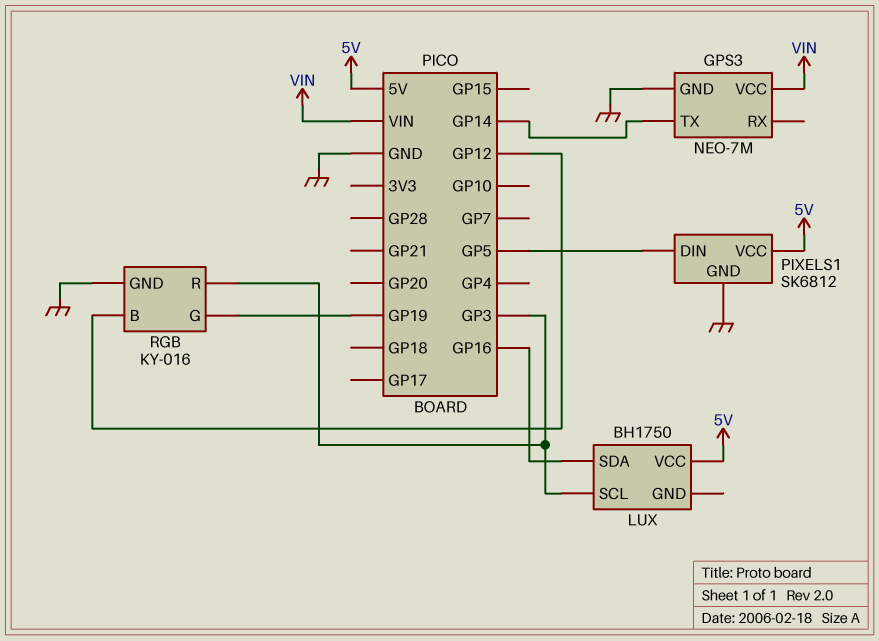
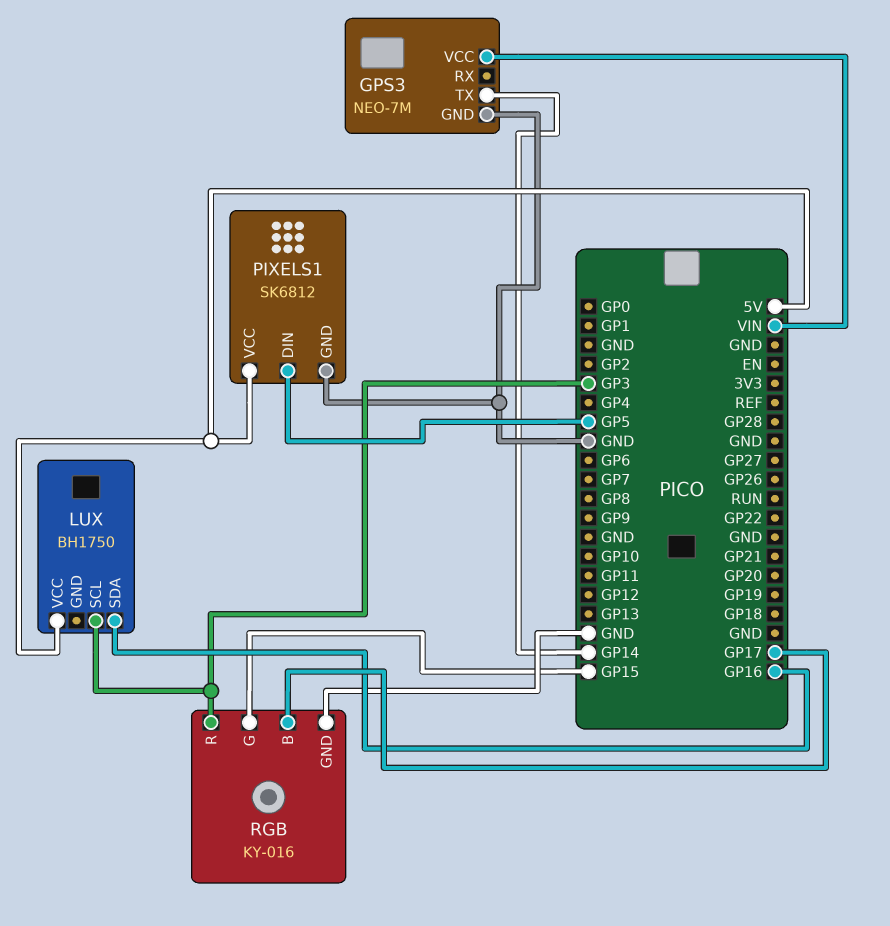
RGB pin B: GP12 -> GP17
RGB pin G: GP19 -> GP15

